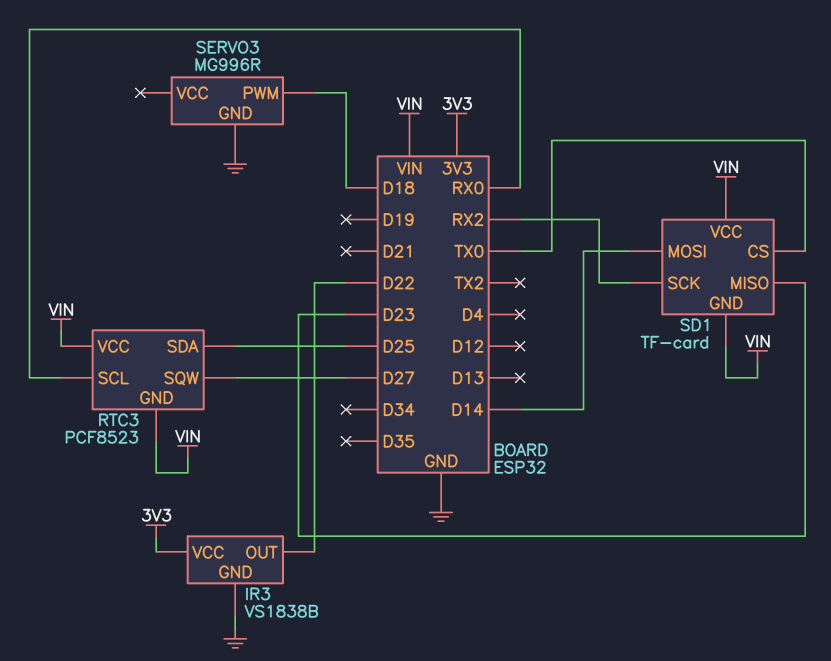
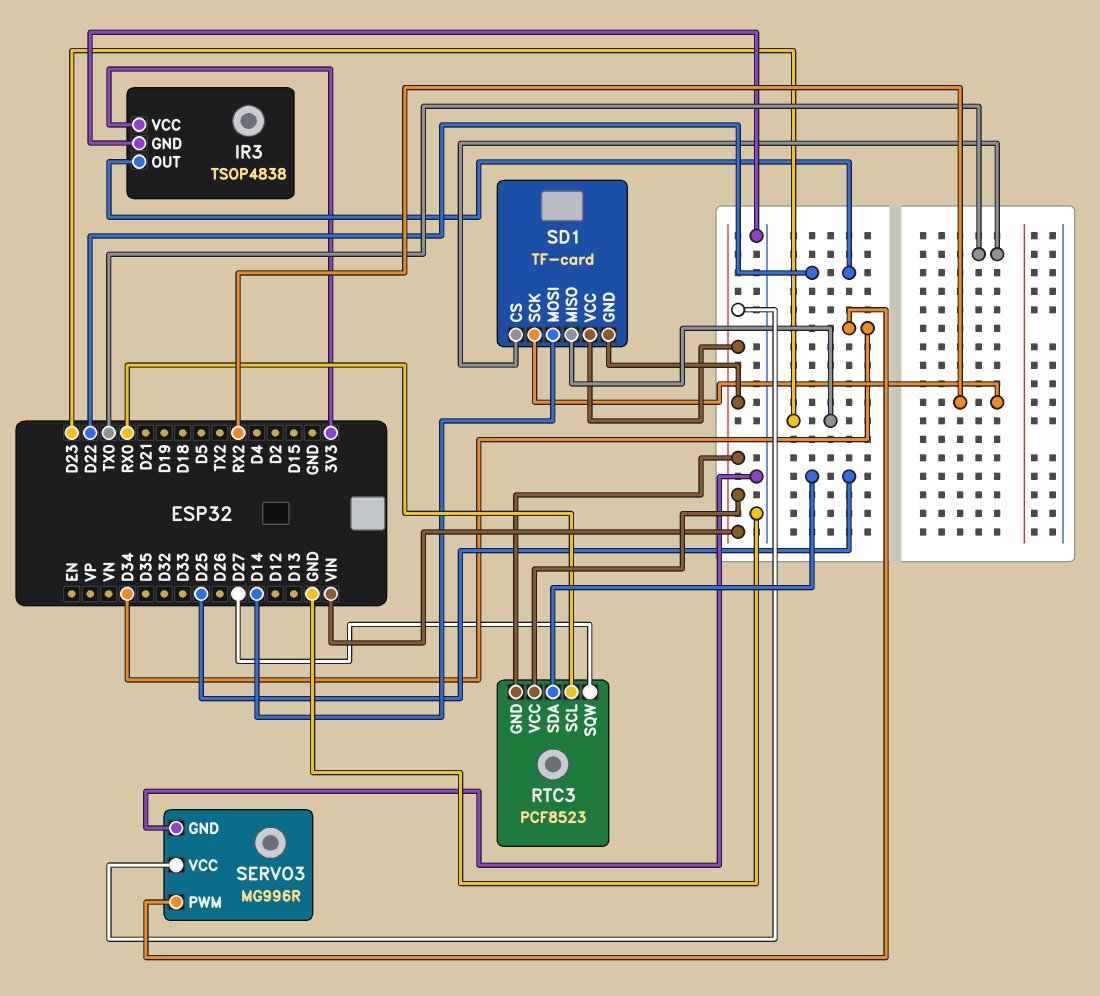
IR3: VS1838B -> TSOP4838
SERVO3 pin PWM: D18 -> D34
SERVO3 pin VCC: none -> VIN

